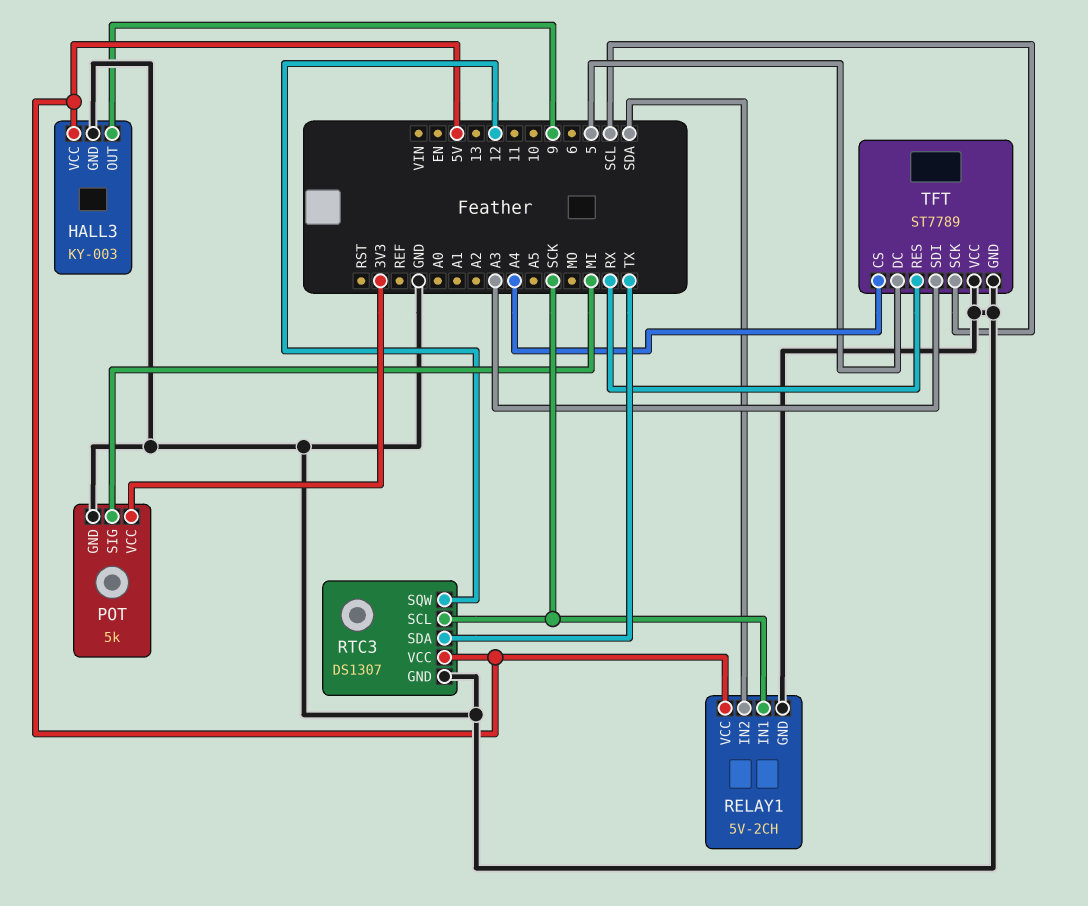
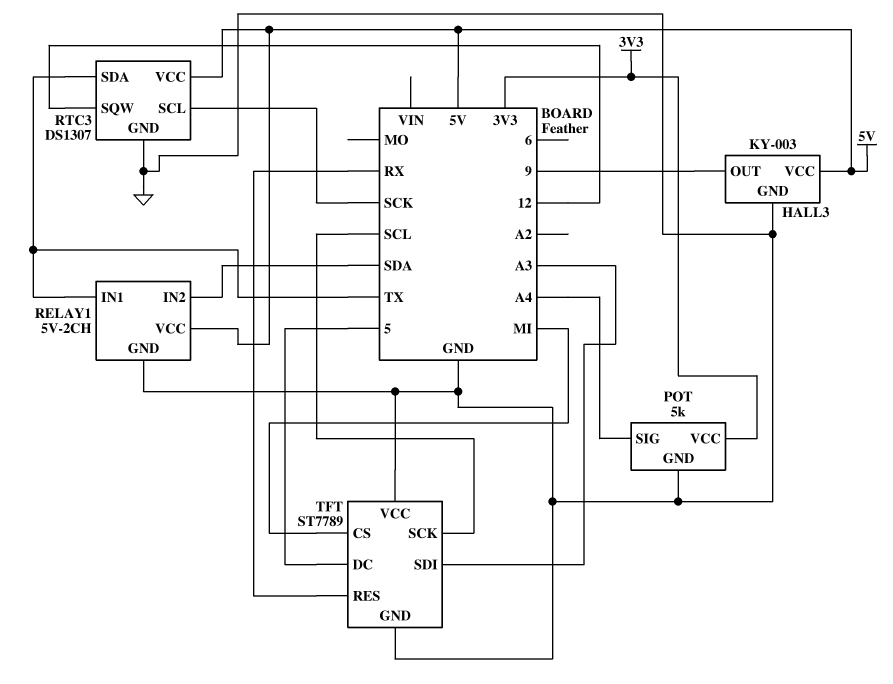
POT pin SIG: MI -> A4
RELAY1 pin IN1: SCK -> TX
TFT pin CS: A4 -> MI

